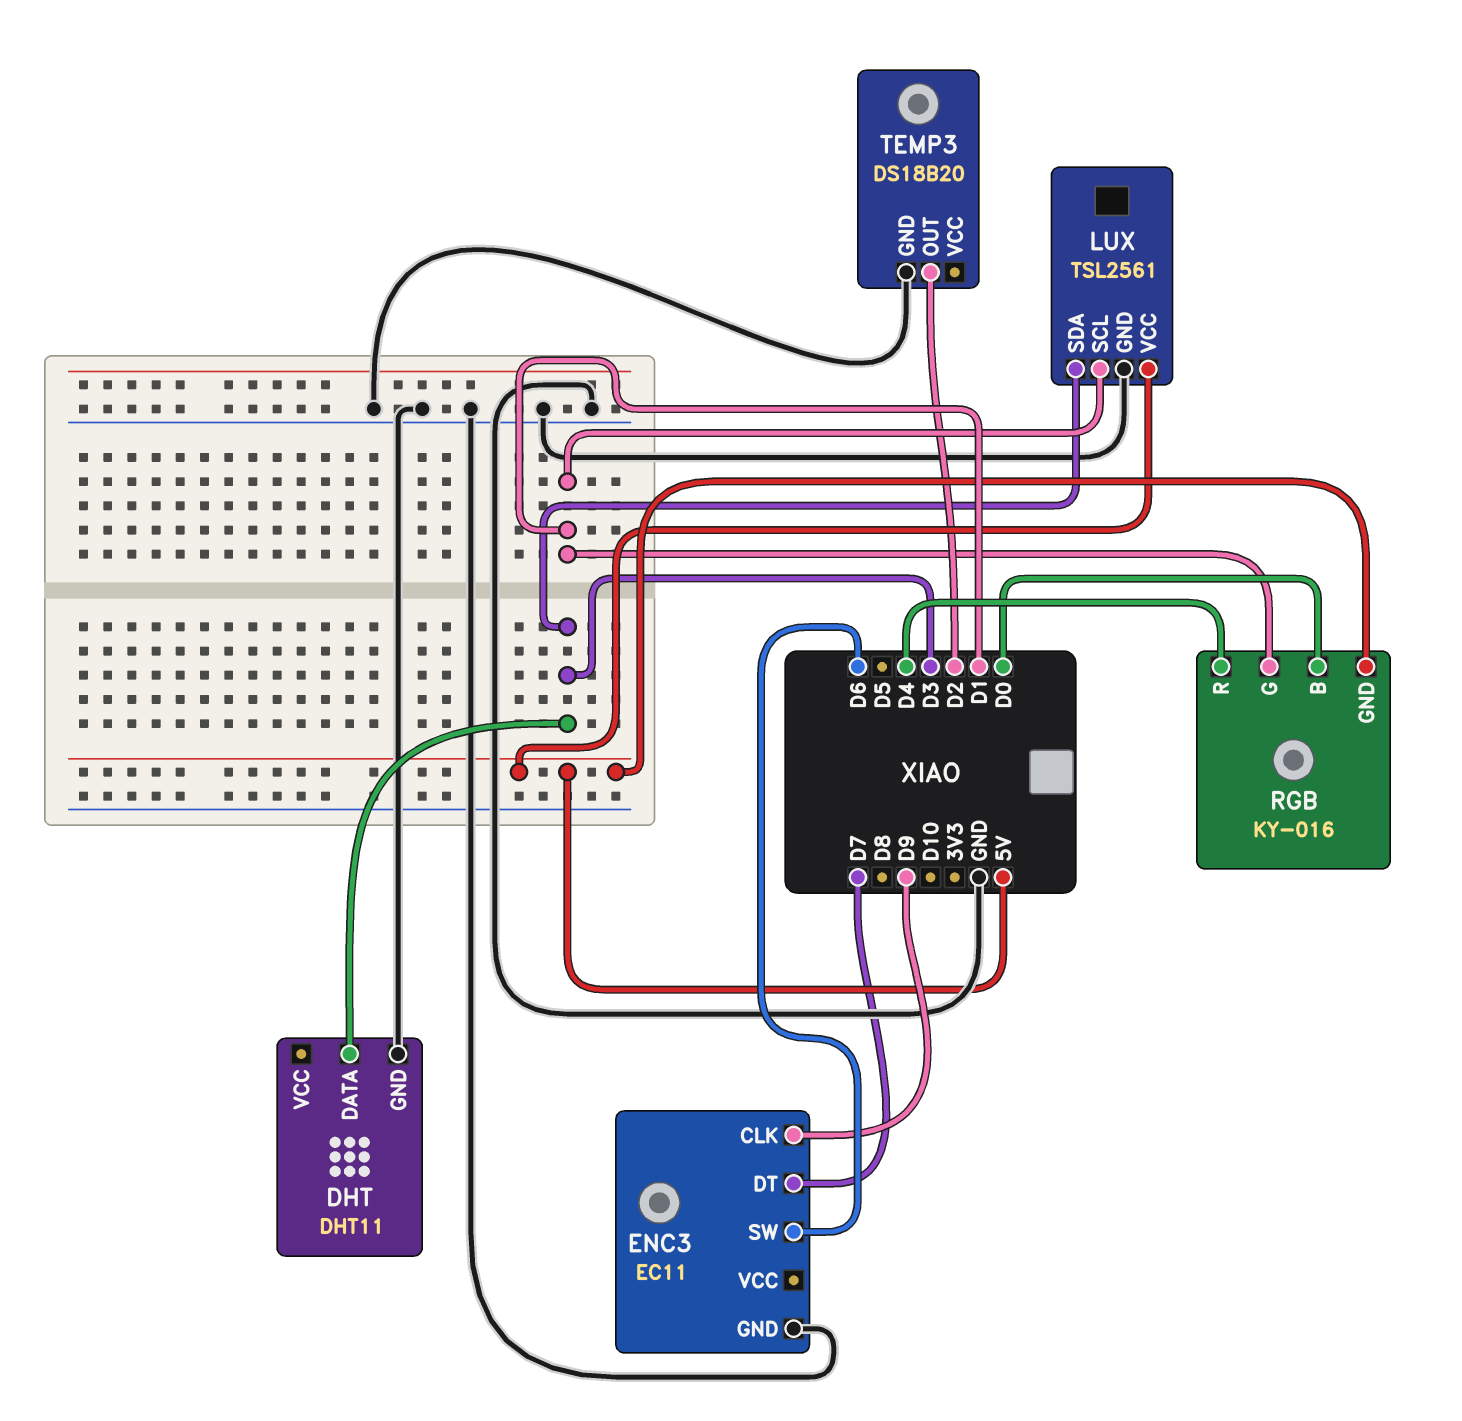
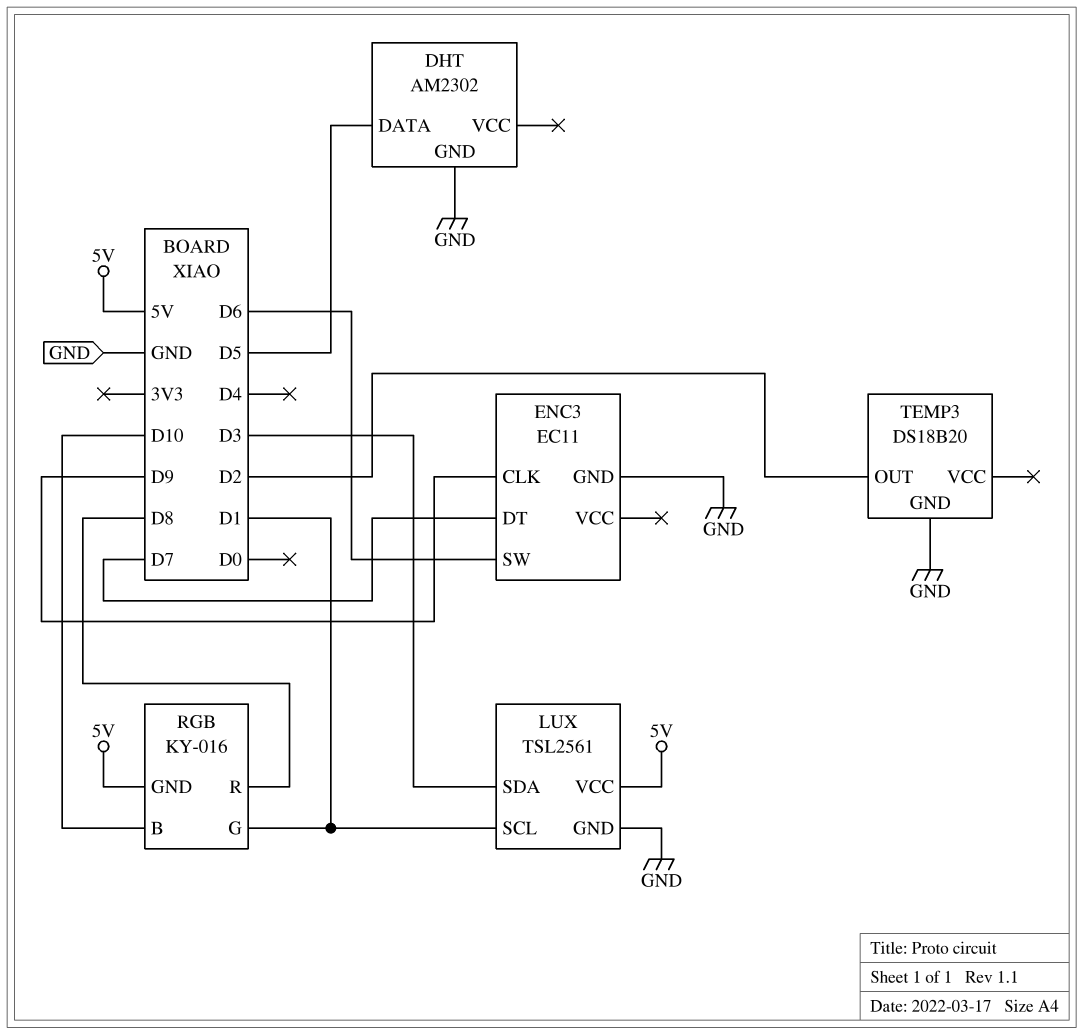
DHT: DHT11 -> AM2302
DHT pin DATA: D3 -> D5
RGB pin B: D0 -> D10
RGB pin R: D4 -> D8

